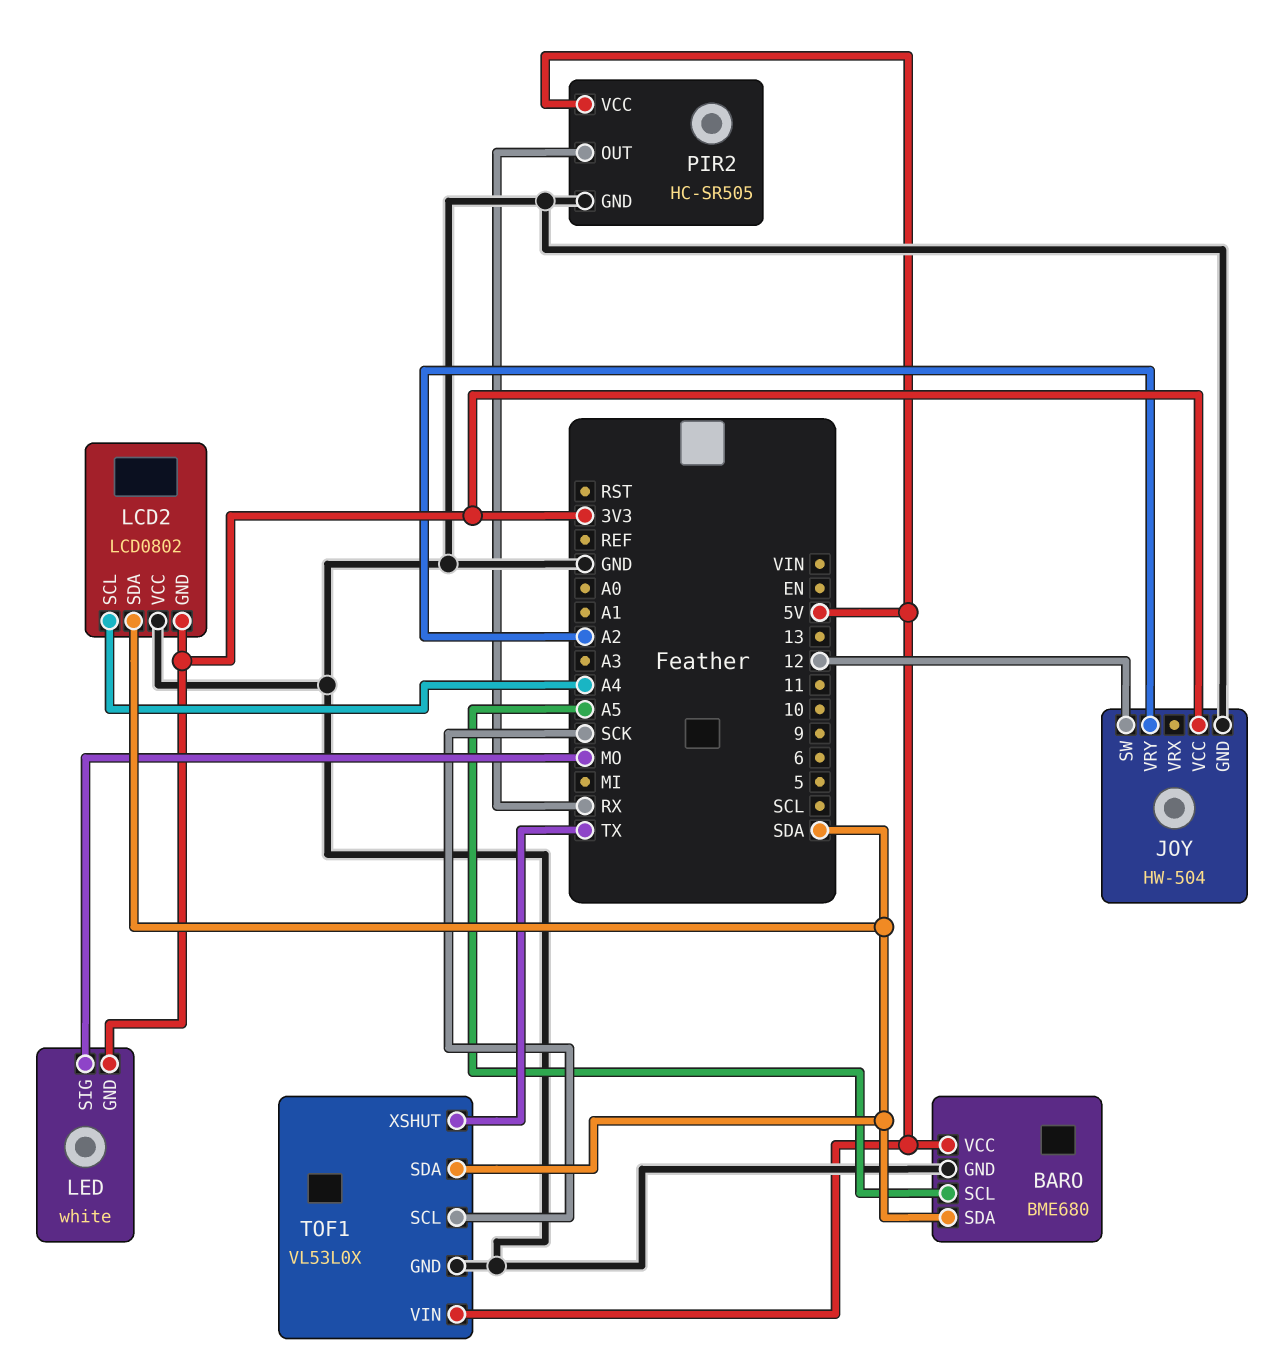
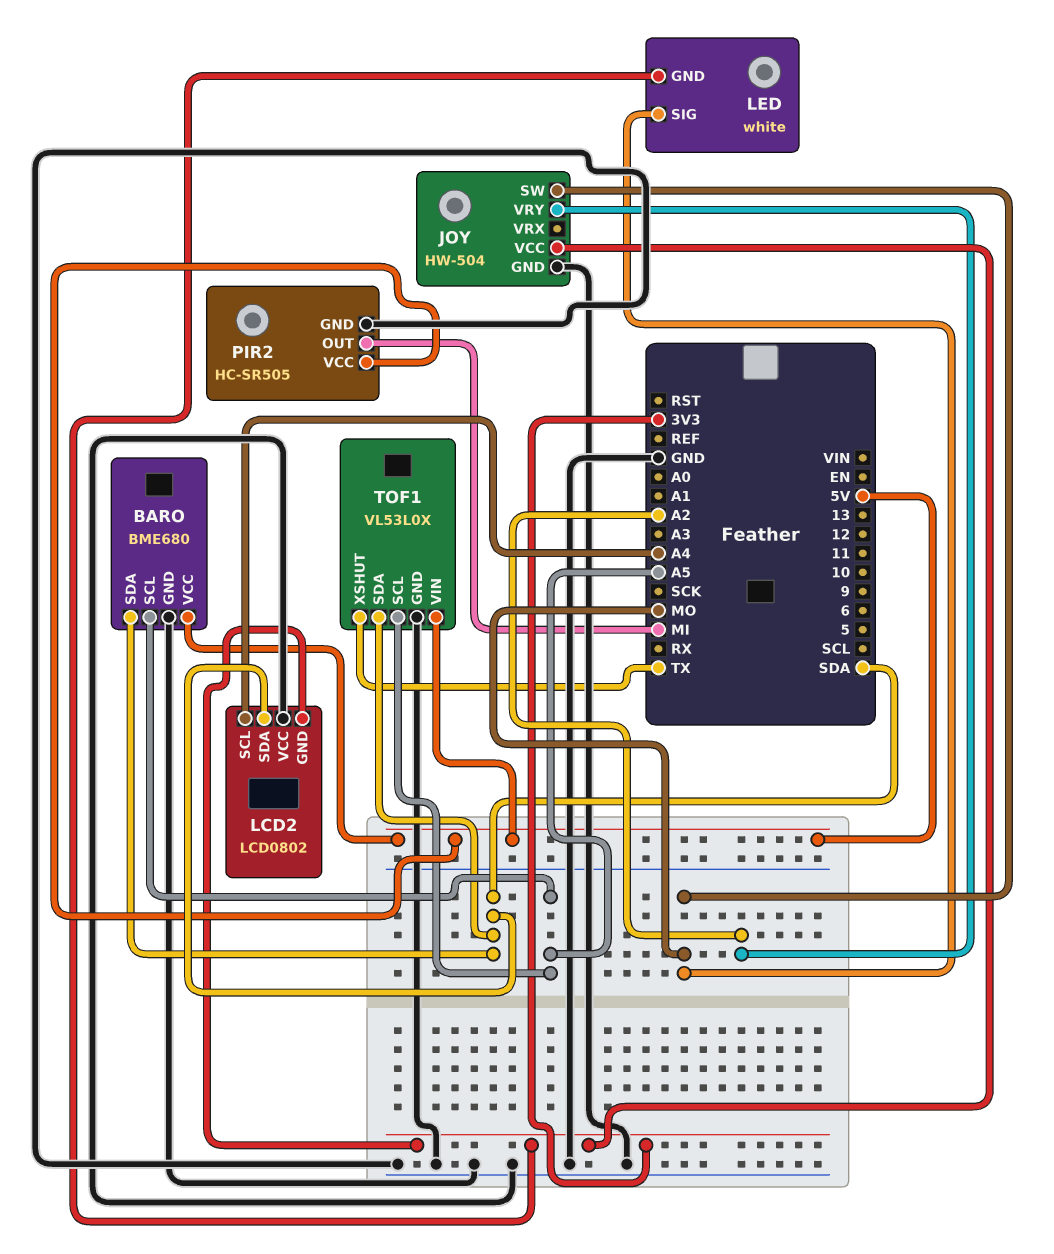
JOY pin SW: 12 -> MO
PIR2 pin OUT: RX -> MI
TOF1 pin SCL: SCK -> A5

